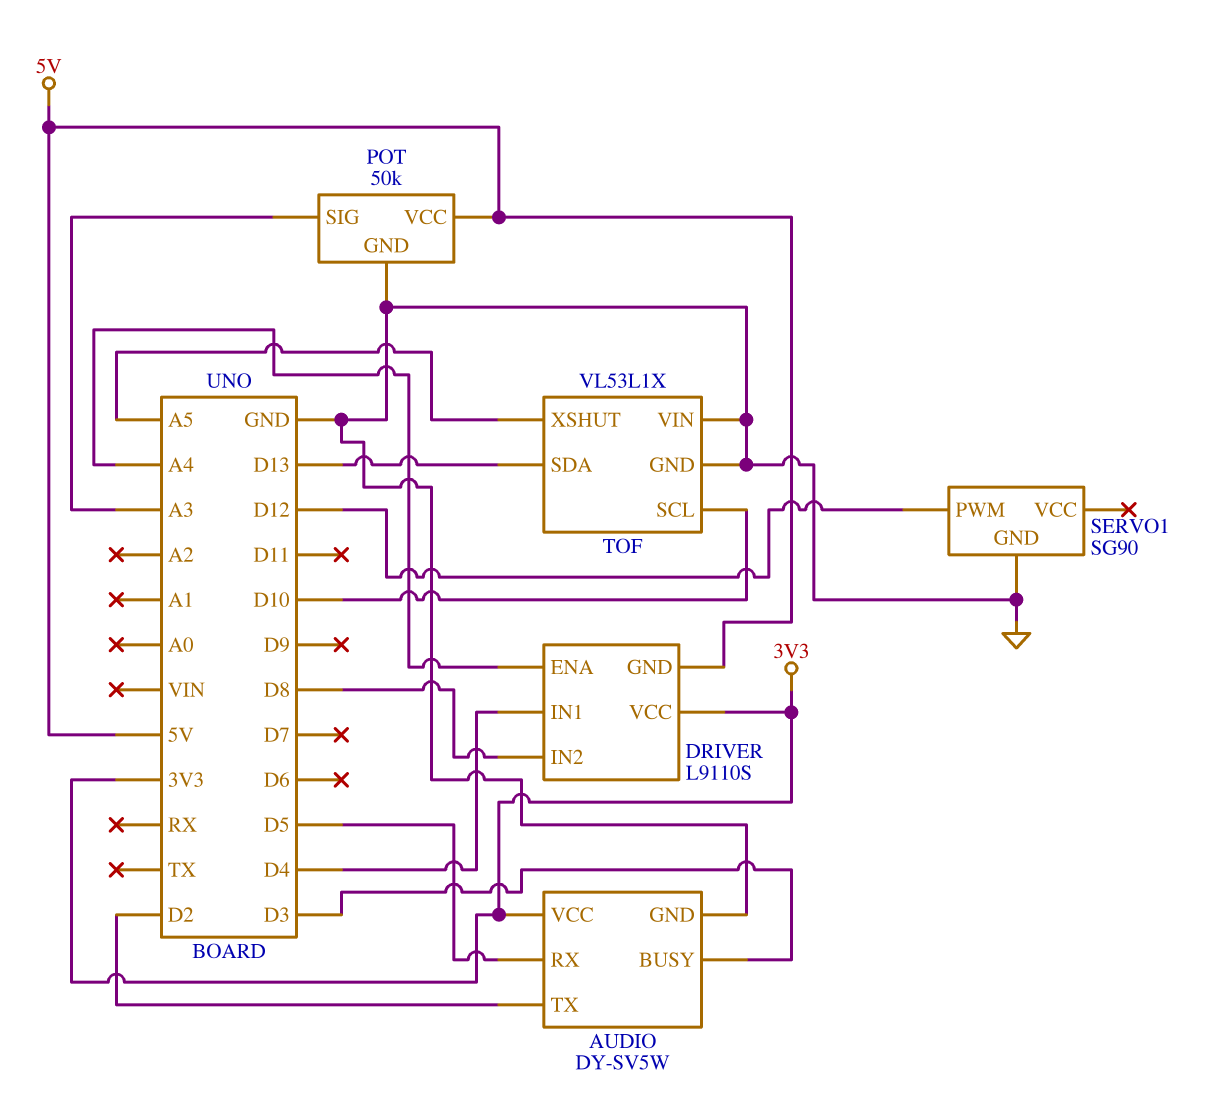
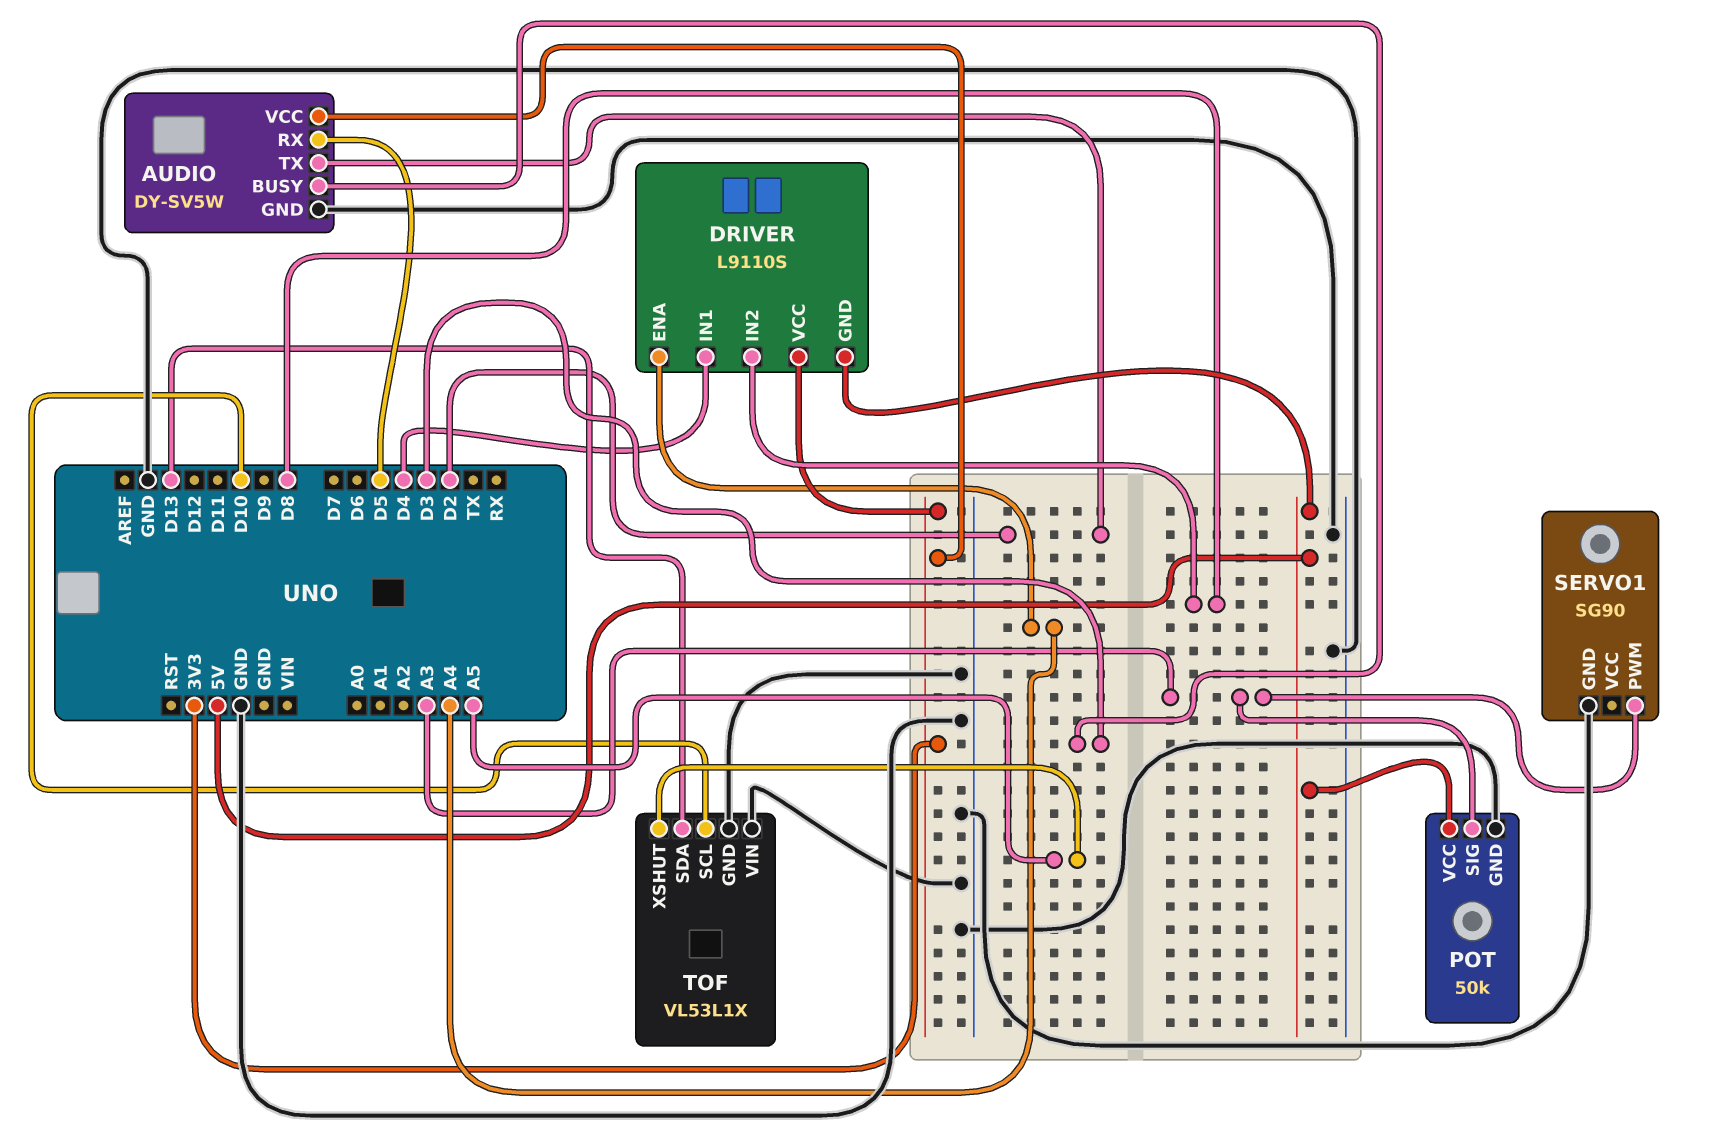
SERVO1 pin PWM: D12 -> A3

